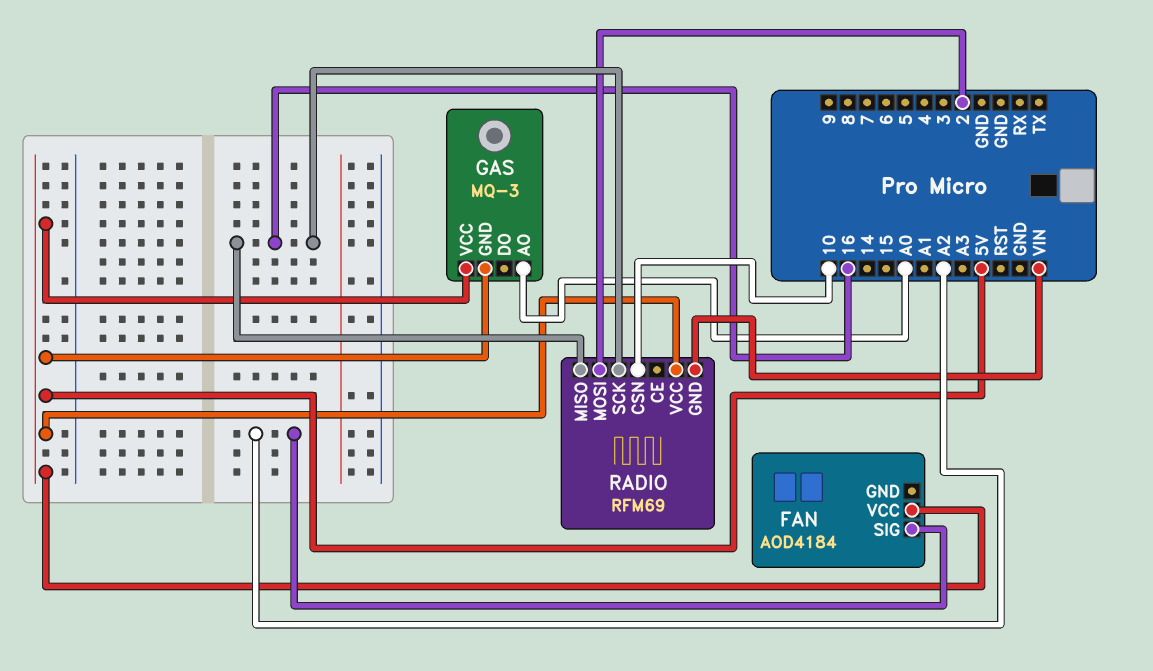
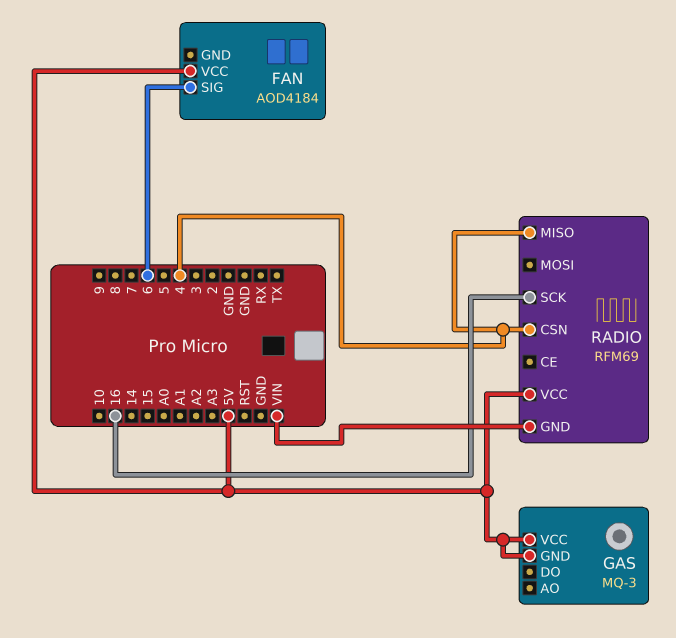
FAN pin SIG: A2 -> 6
GAS pin AO: A0 -> none
RADIO pin CSN: 10 -> 4
RADIO pin MISO: 16 -> 4
RADIO pin MOSI: 2 -> none

